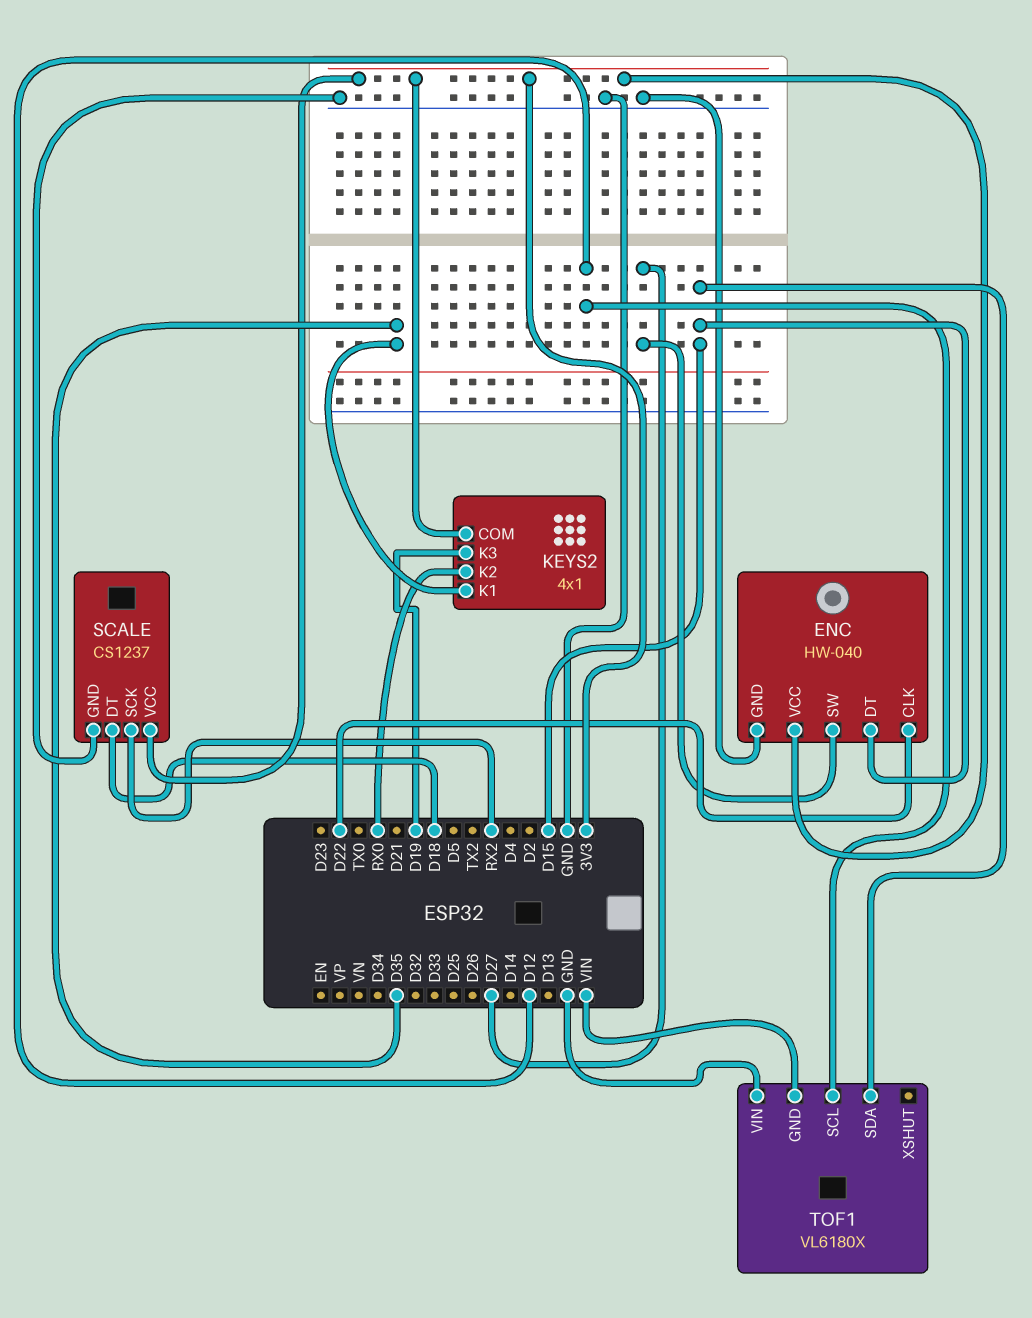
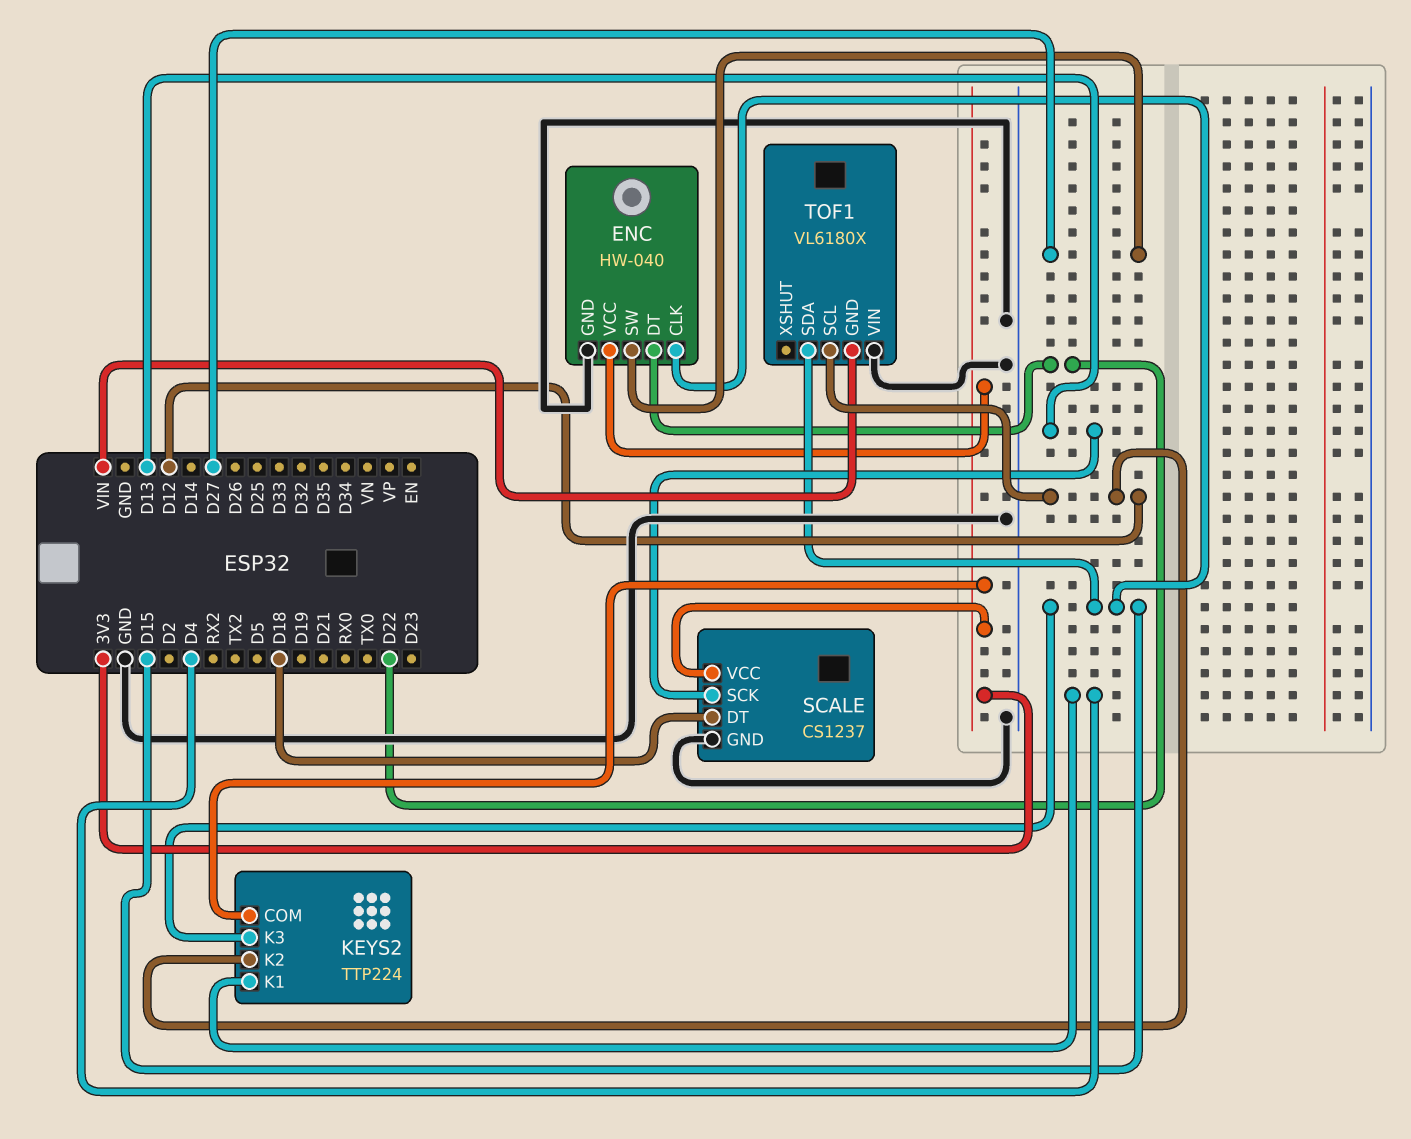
ENC pin CLK: D22 -> D15
ENC pin DT: D15 -> D22
KEYS2: 4x1 -> TTP224
KEYS2 pin K1: D35 -> D4
KEYS2 pin K2: RX0 -> D12
KEYS2 pin K3: D19 -> D15
SCALE pin SCK: RX2 -> D13

